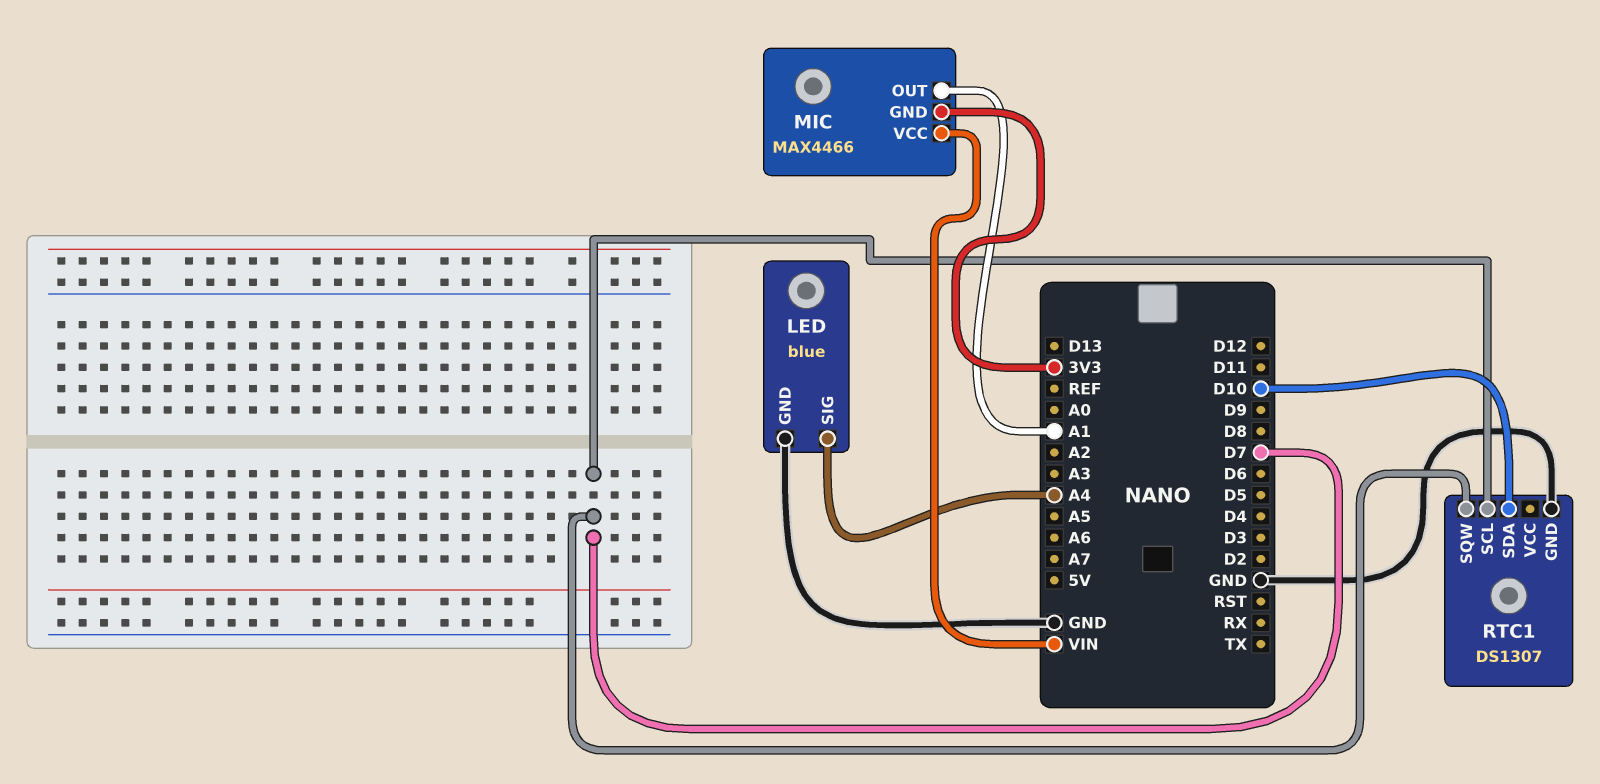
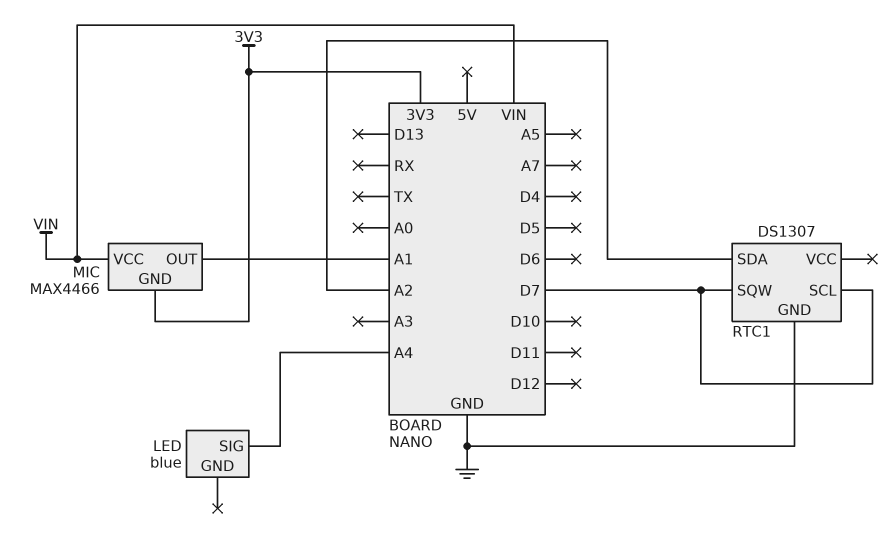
LED pin GND: GND -> none
RTC1 pin SDA: D10 -> A2

